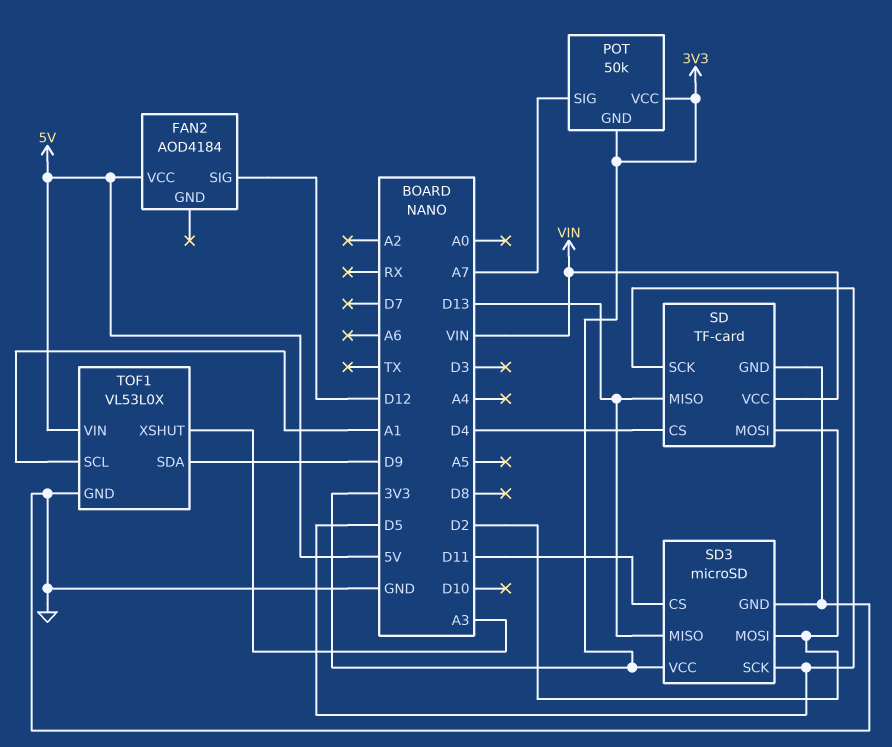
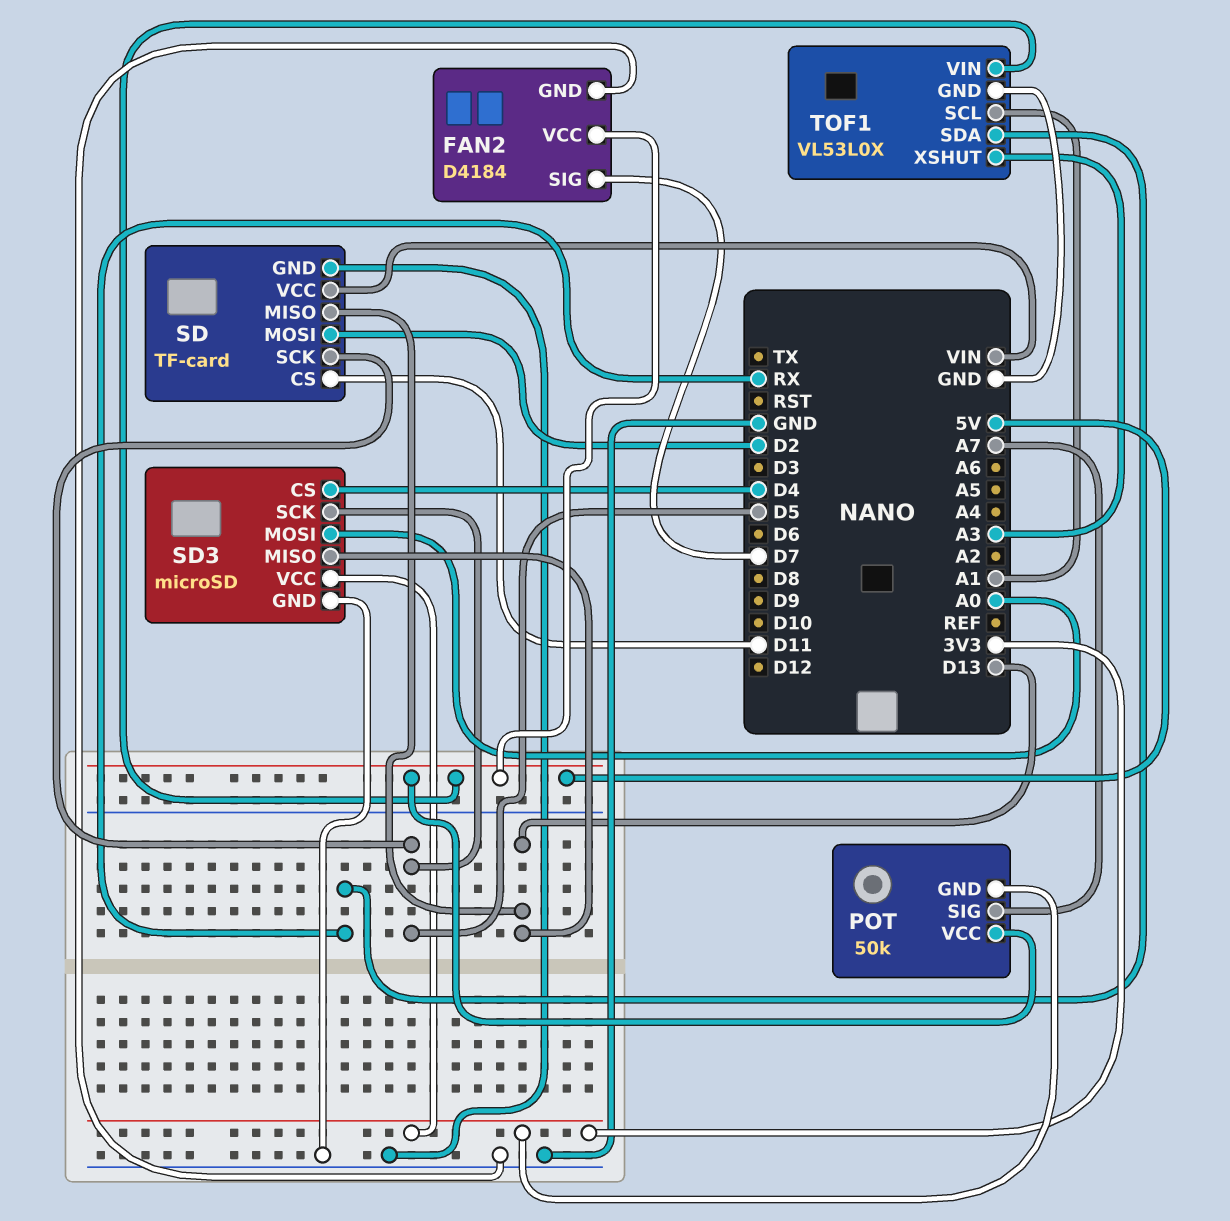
FAN2: AOD4184 -> D4184
FAN2 pin GND: none -> GND
FAN2 pin SIG: D12 -> D7
POT pin VCC: 3V3 -> 5V
SD pin CS: D4 -> D11
SD3 pin CS: D11 -> D4
SD3 pin MOSI: D2 -> A0
TOF1 pin SDA: D9 -> RX

